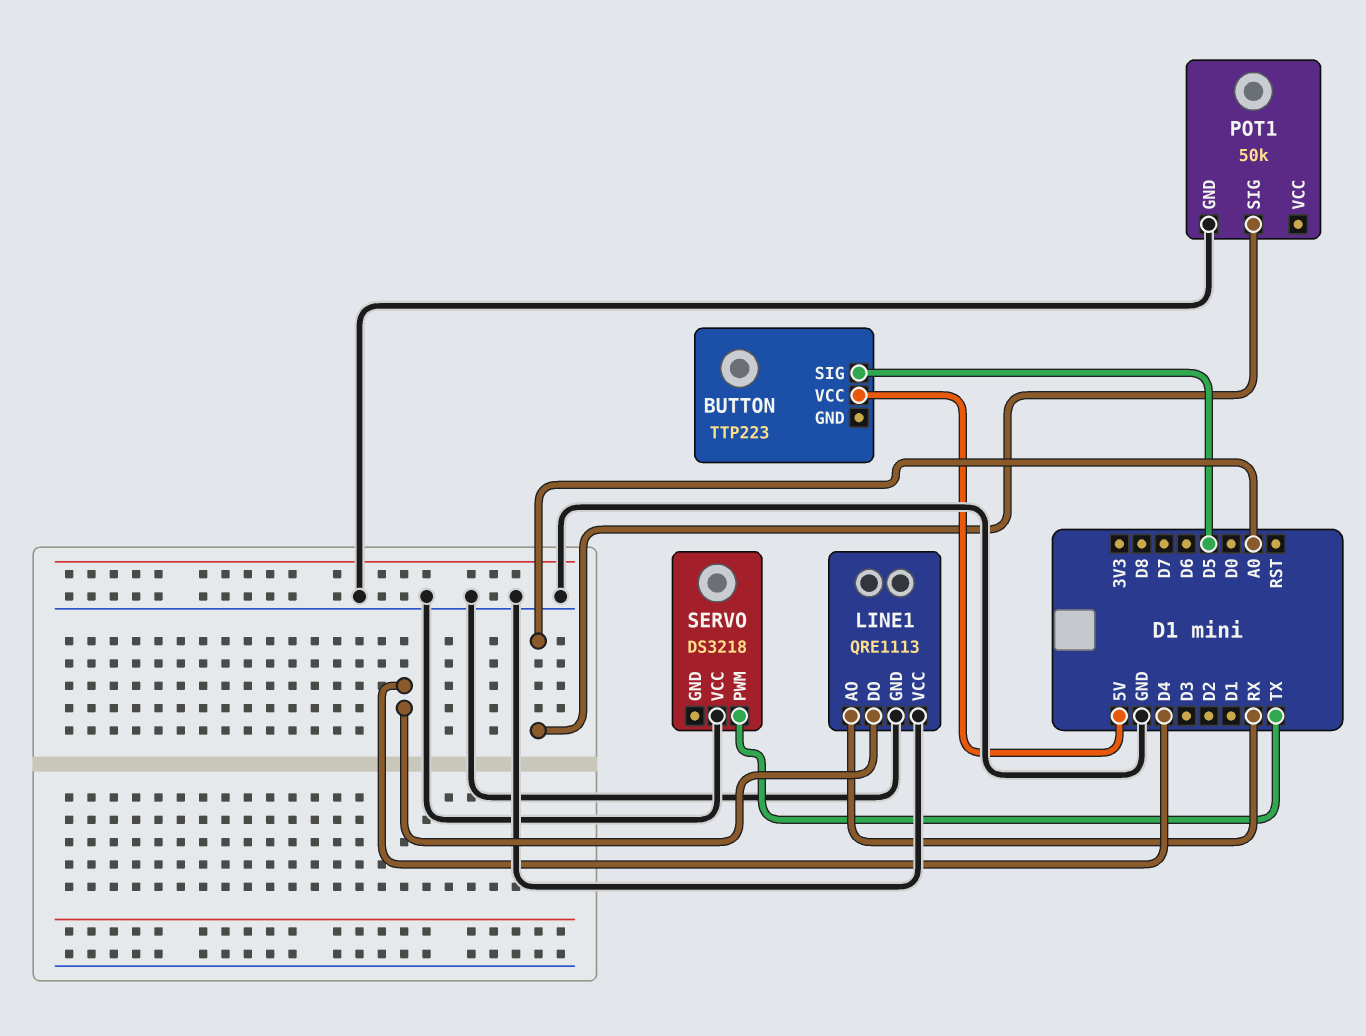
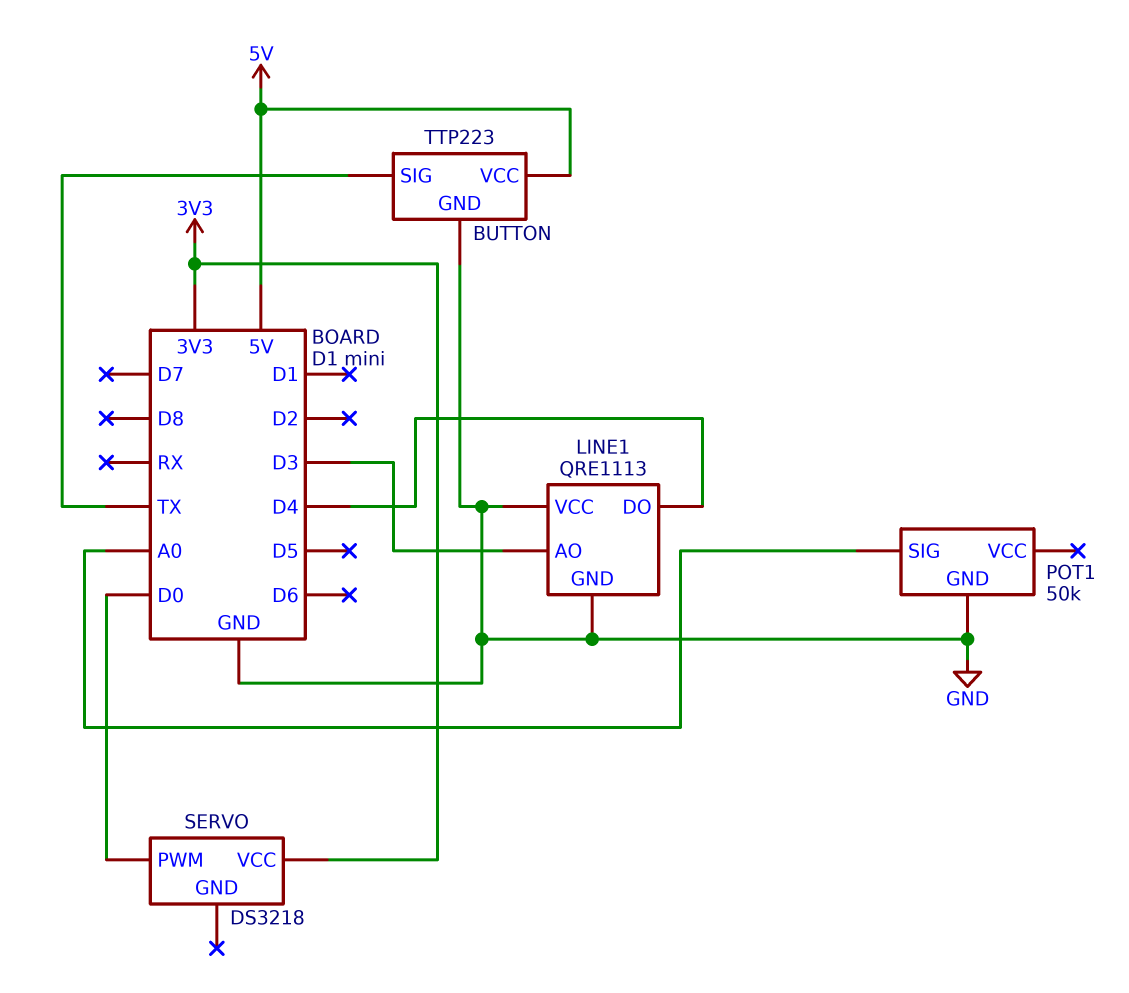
BUTTON pin GND: none -> GND
BUTTON pin SIG: D5 -> TX
LINE1 pin AO: RX -> D3
SERVO pin PWM: TX -> D0
SERVO pin VCC: GND -> 3V3

